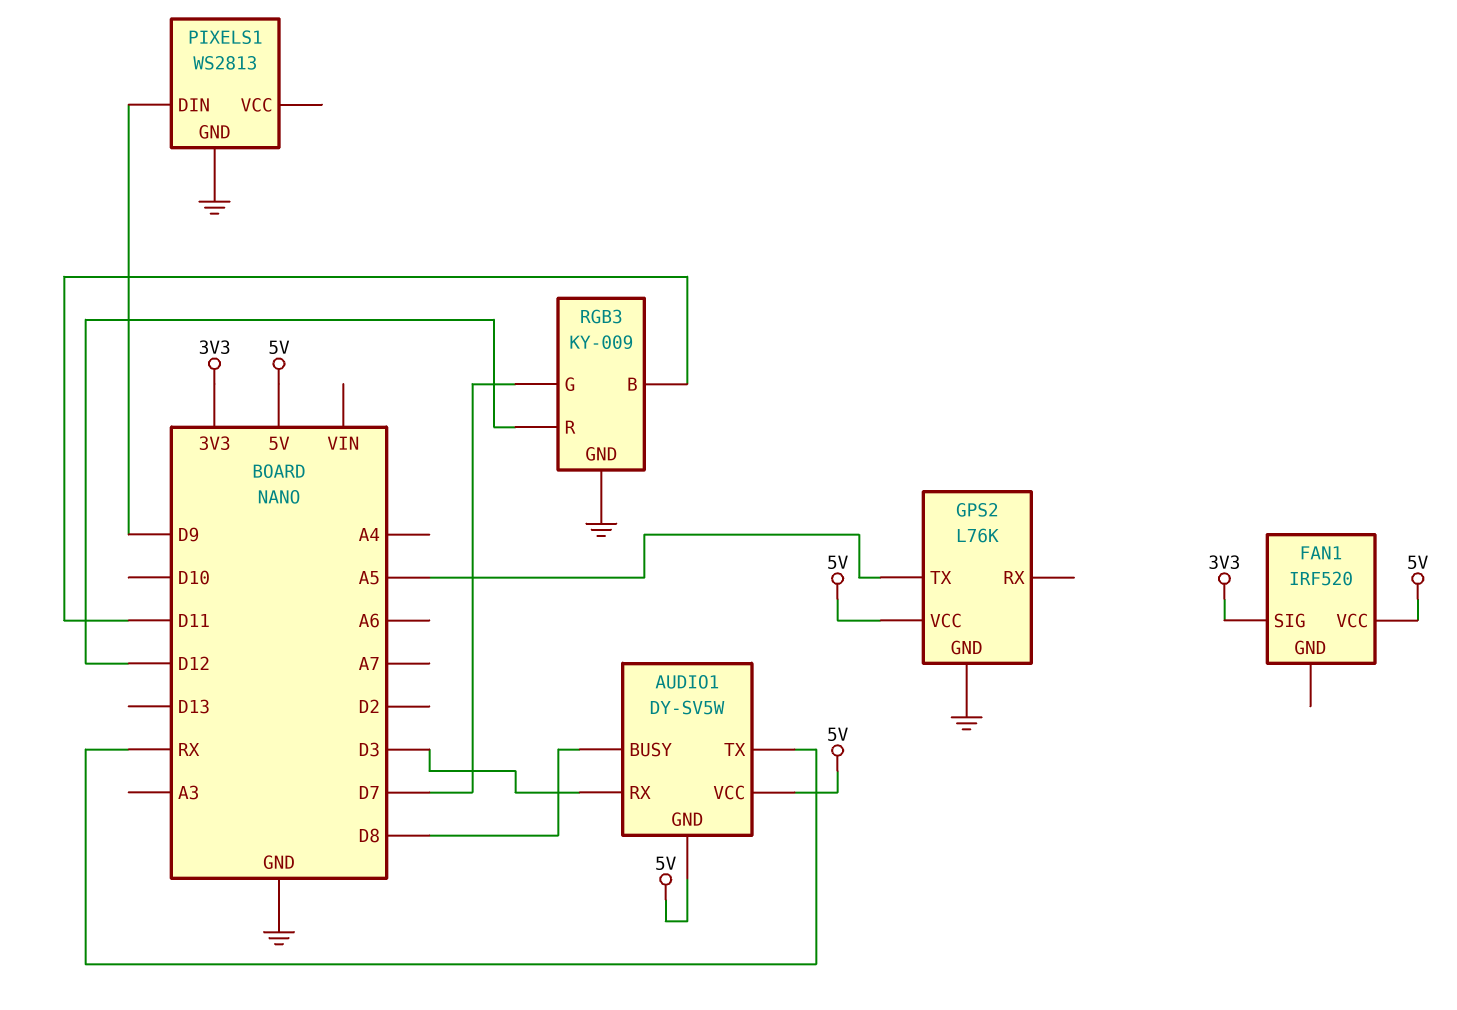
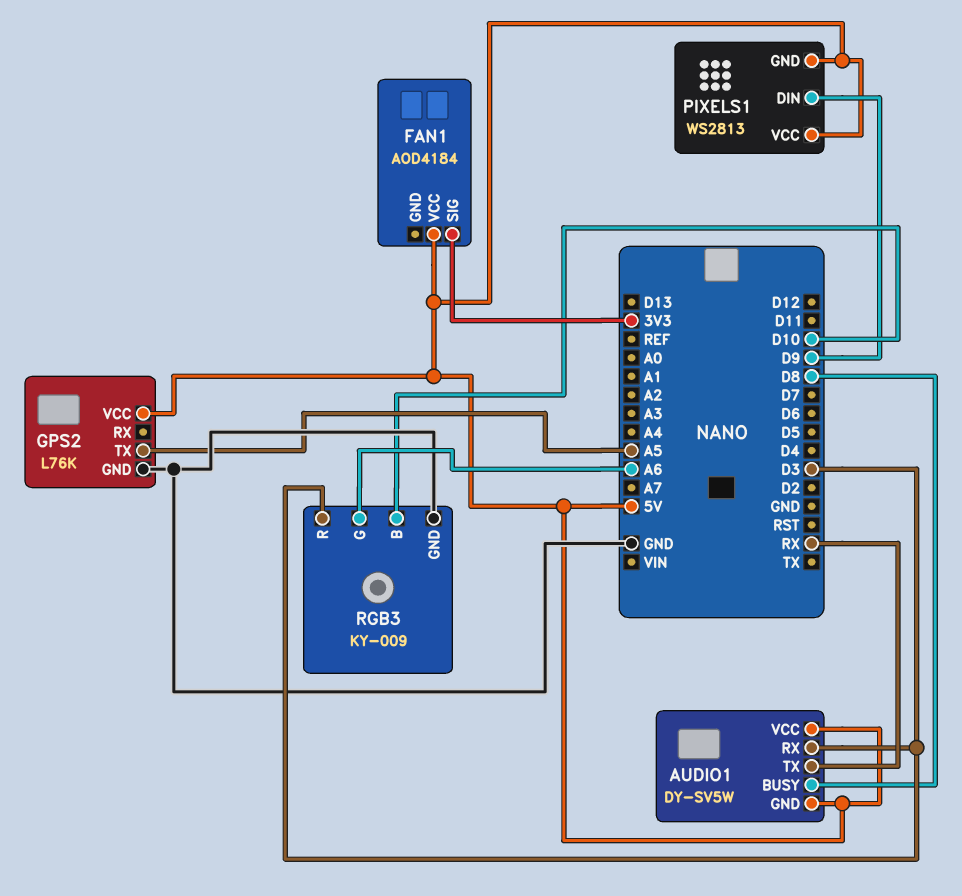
FAN1: IRF520 -> AOD4184
PIXELS1 pin GND: GND -> 5V
PIXELS1 pin VCC: none -> 5V
RGB3 pin B: D11 -> D10
RGB3 pin G: D7 -> A6
RGB3 pin R: D12 -> D3

